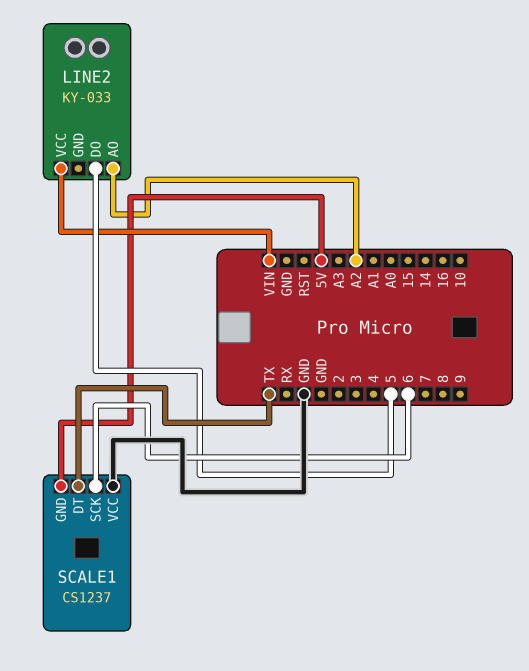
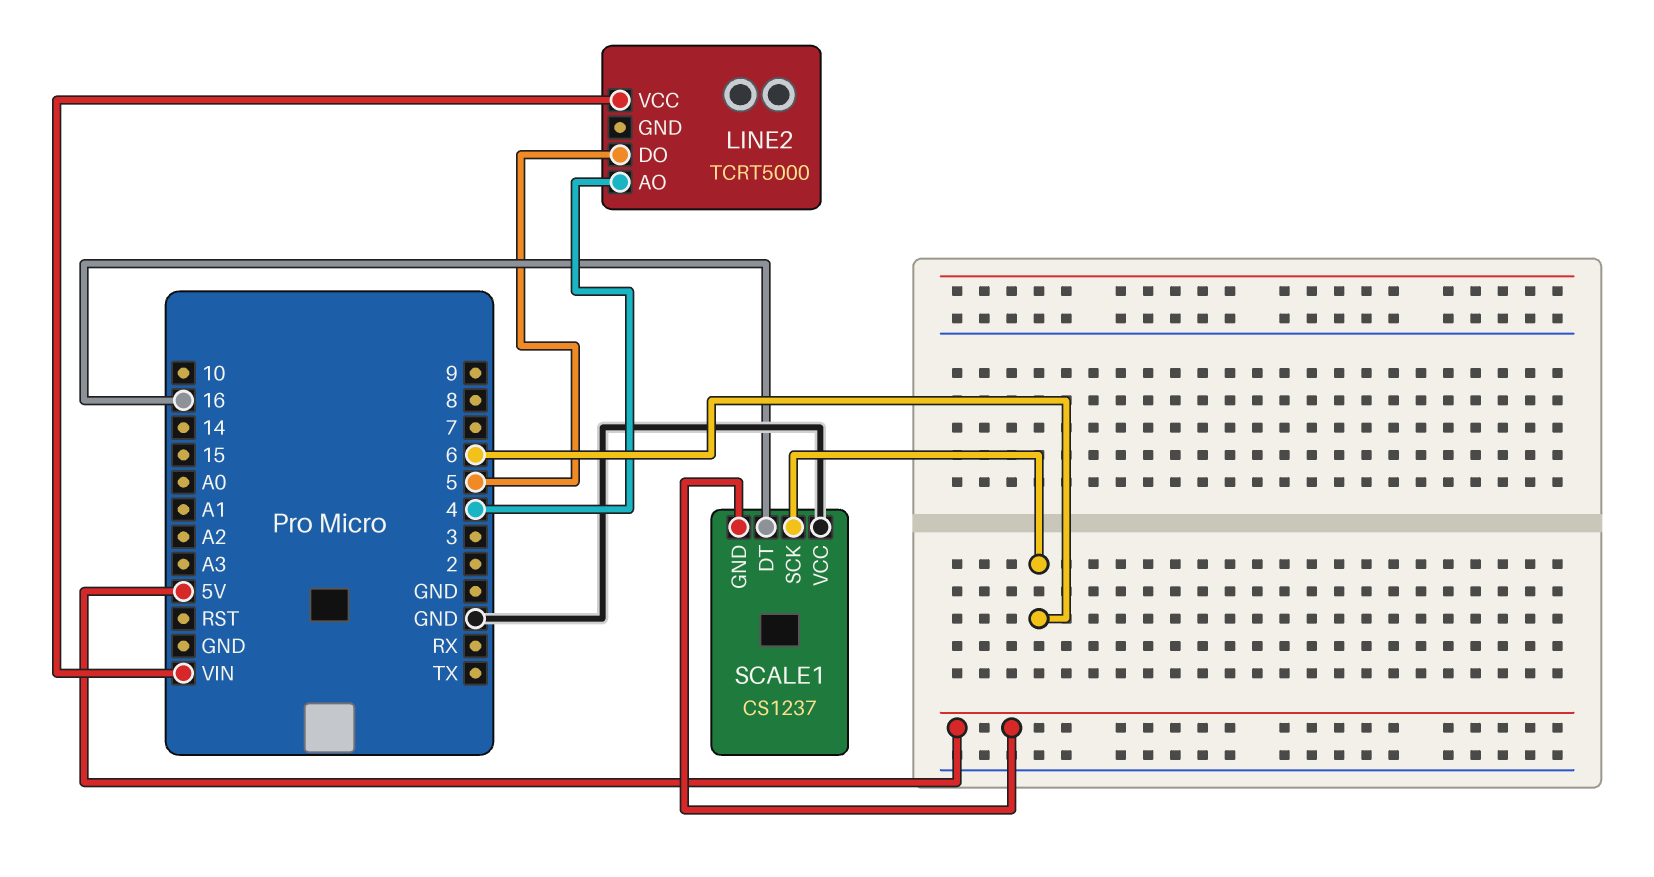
LINE2: KY-033 -> TCRT5000
LINE2 pin AO: A2 -> 4
SCALE1 pin DT: TX -> 16

